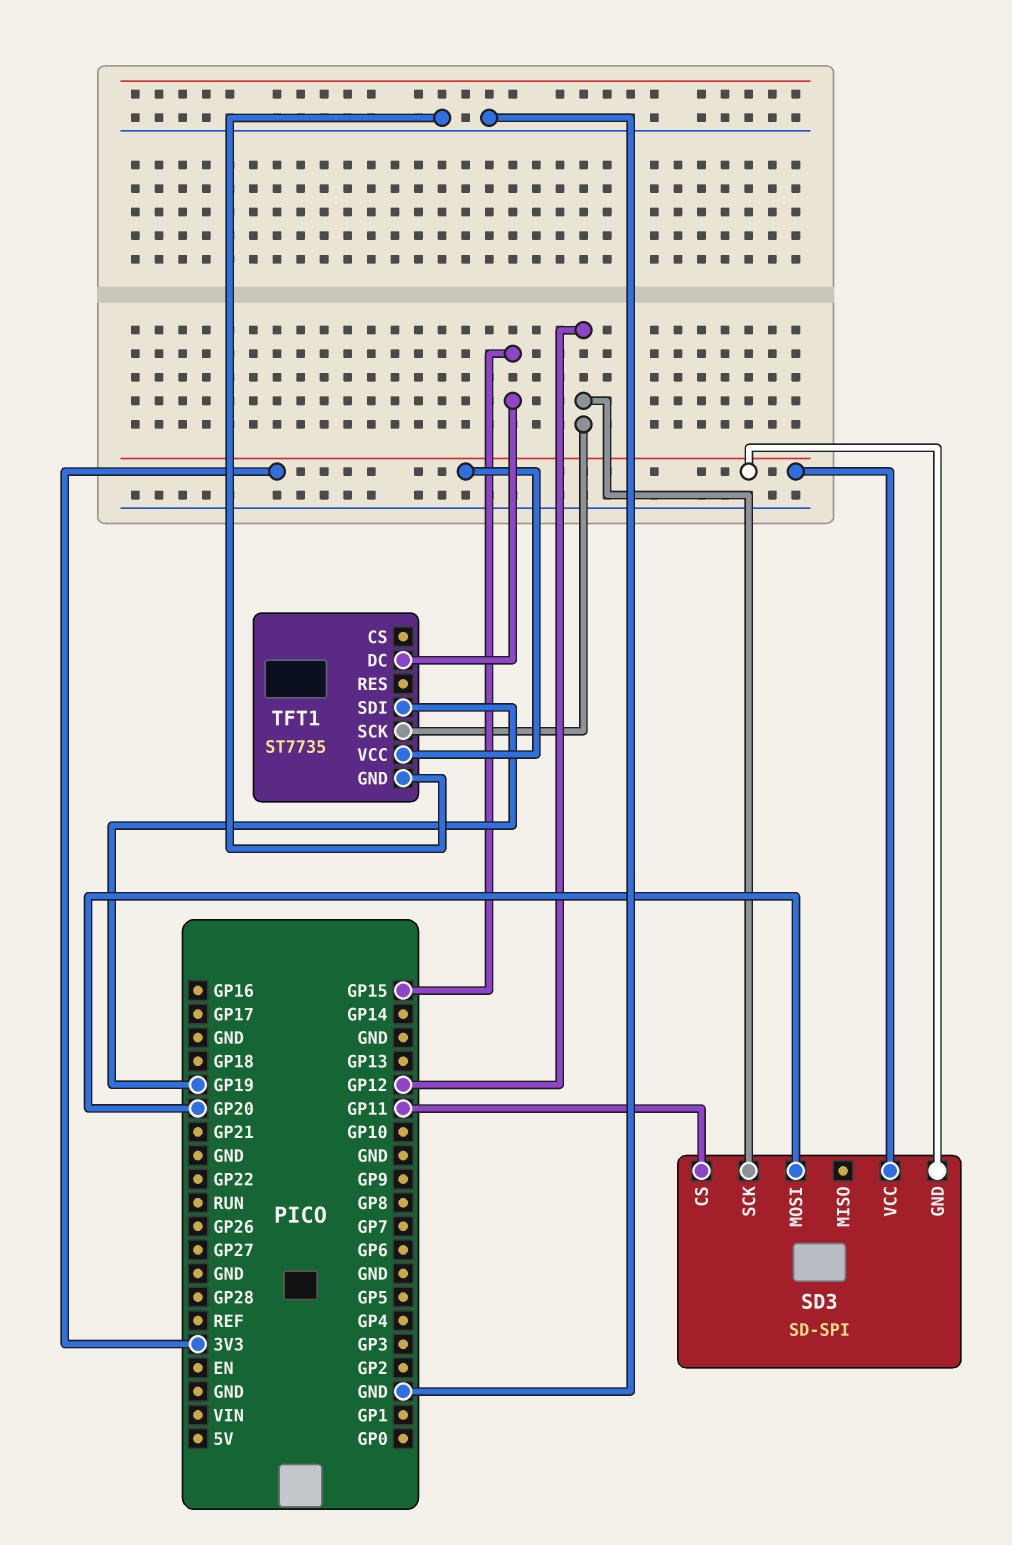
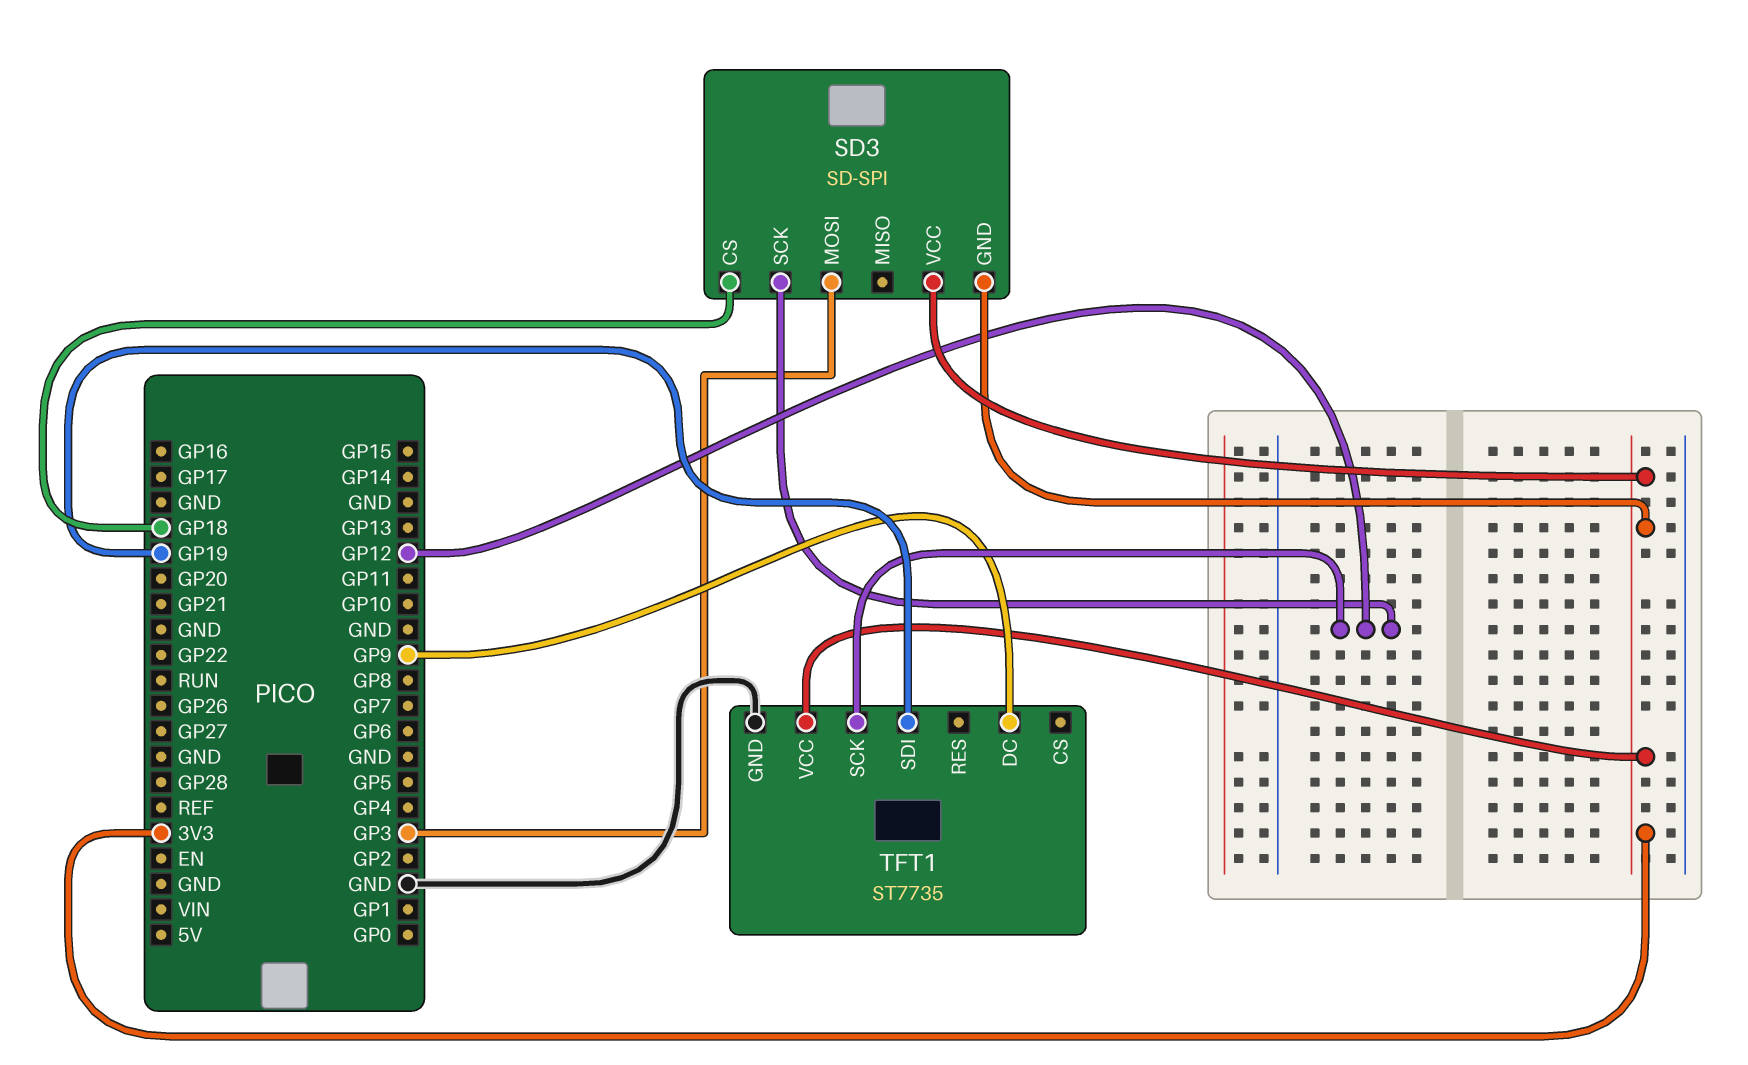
SD3 pin CS: GP11 -> GP18
SD3 pin MOSI: GP20 -> GP3
TFT1 pin DC: GP15 -> GP9

